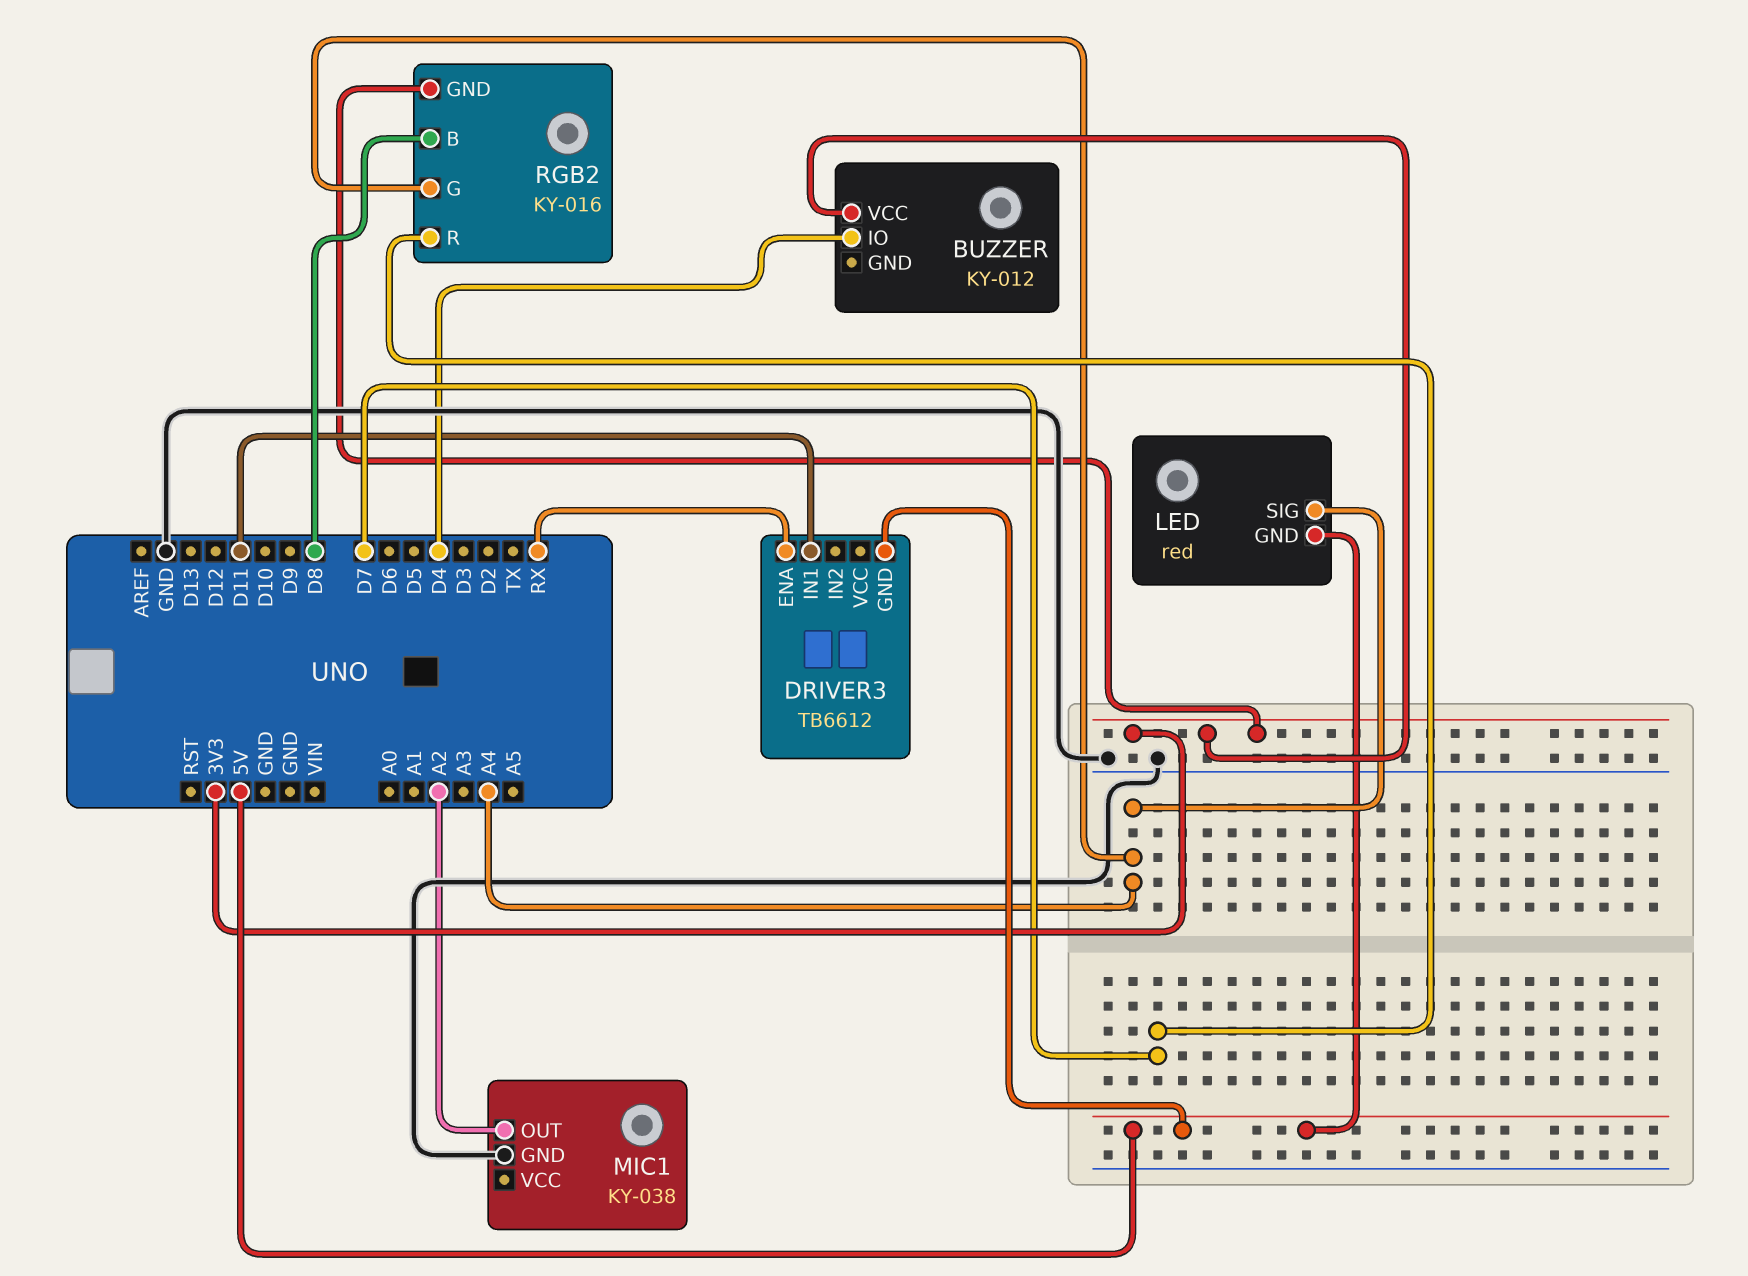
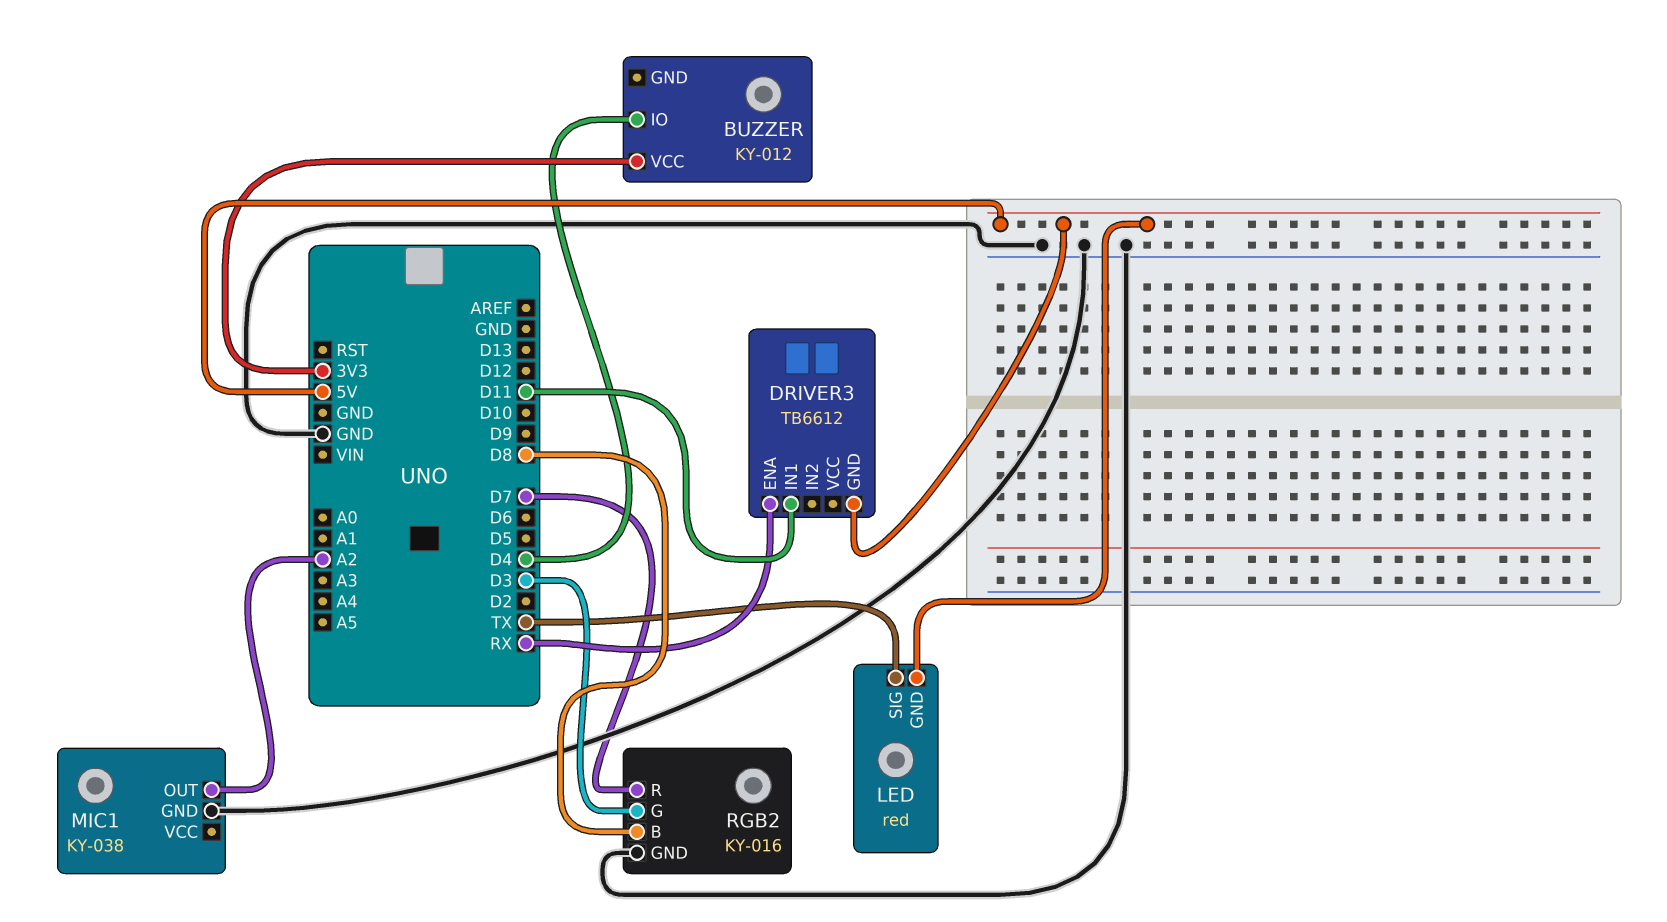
LED pin SIG: A4 -> TX
RGB2 pin G: A4 -> D3
RGB2 pin GND: 3V3 -> GND

